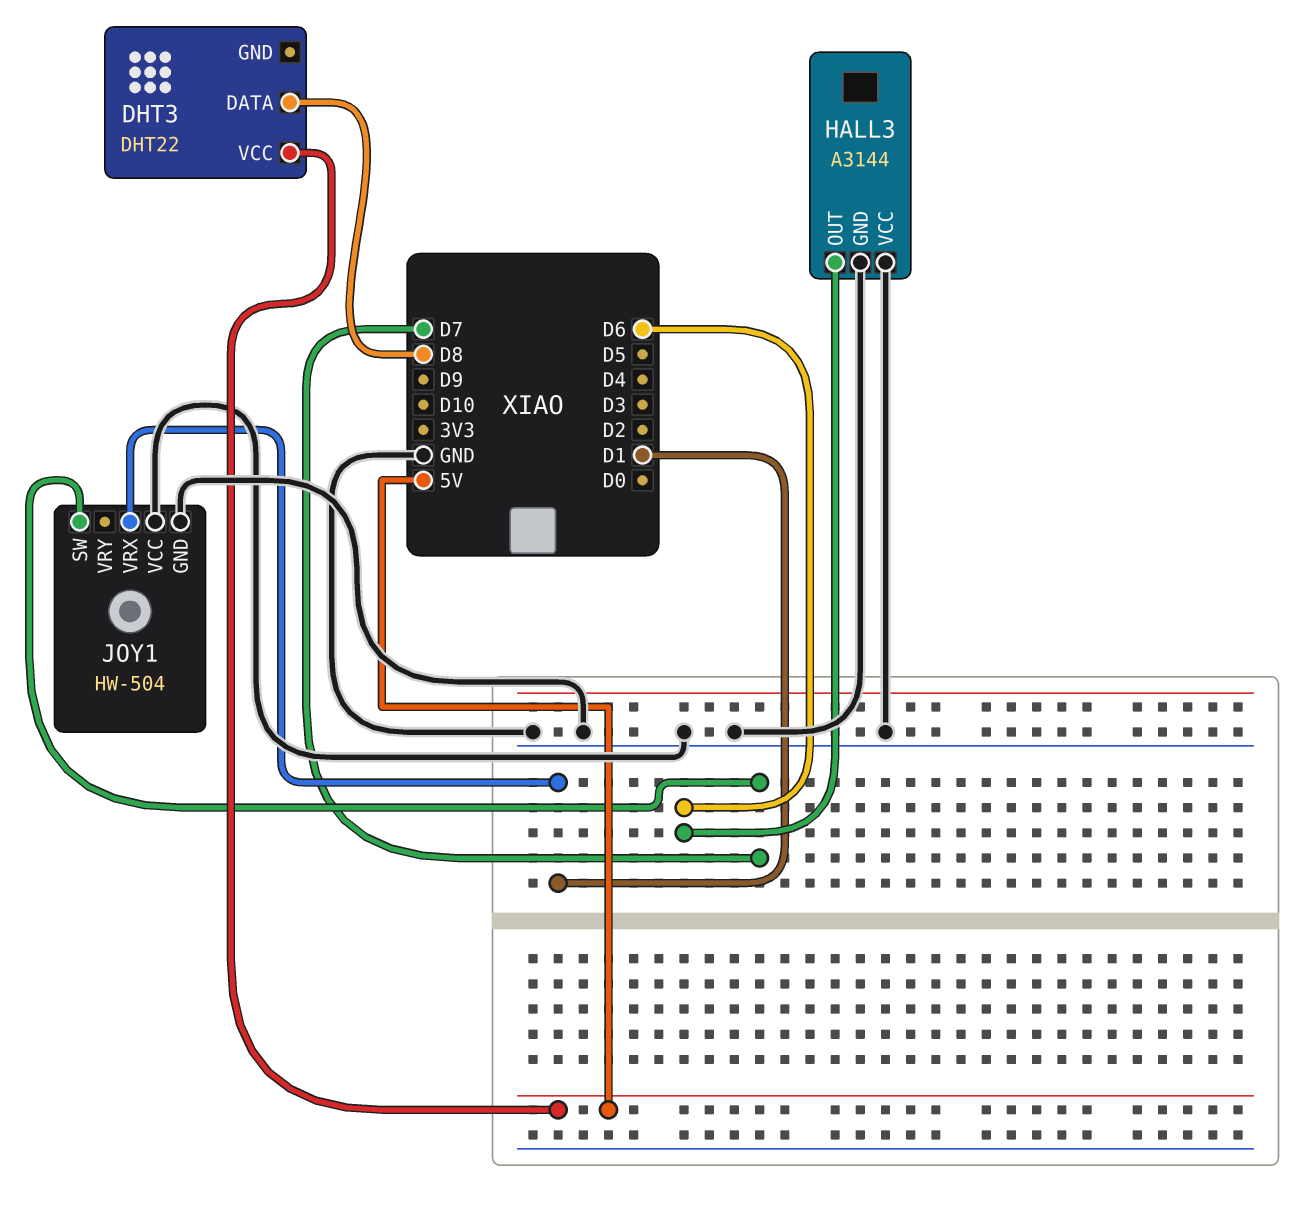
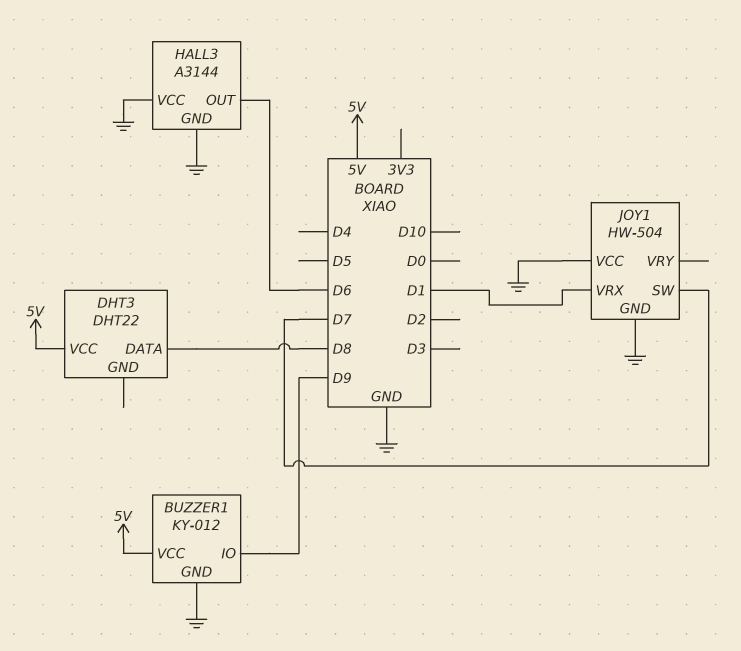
BUZZER1: none -> KY-012
BUZZER1 pin GND: none -> GND
BUZZER1 pin IO: none -> D9
BUZZER1 pin VCC: none -> 5V

